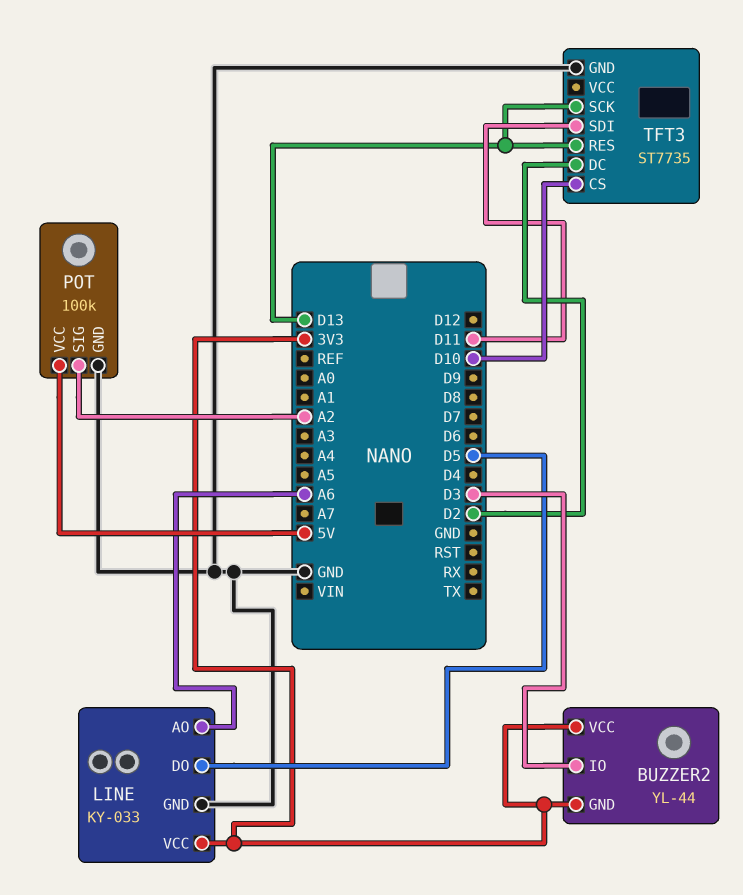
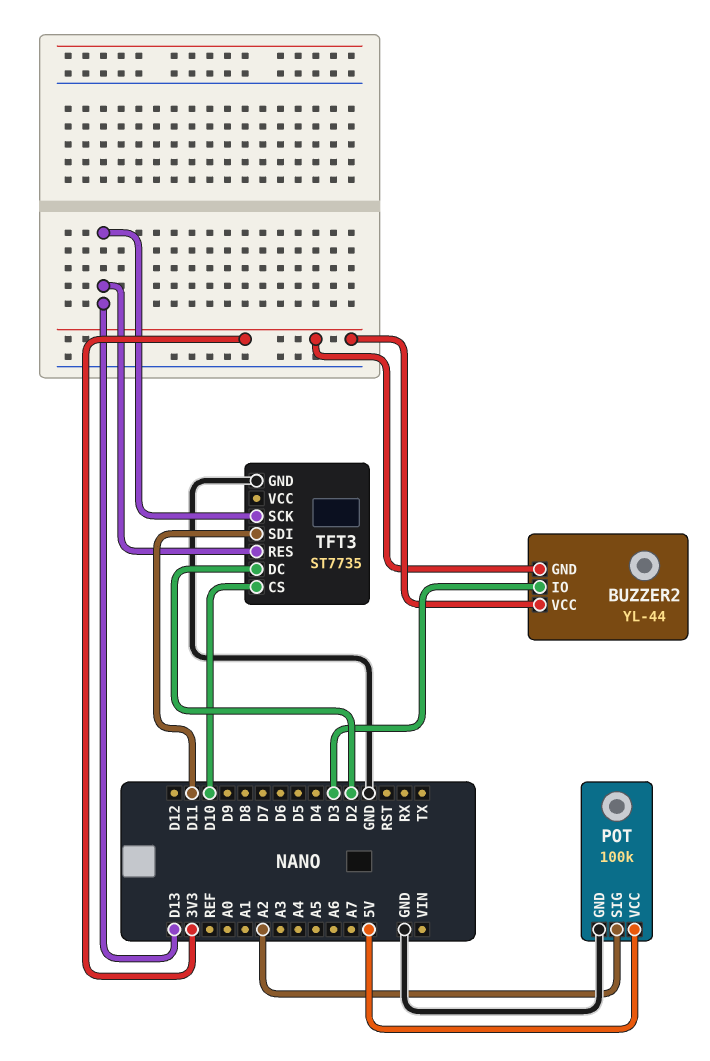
LINE: KY-033 -> none
LINE pin AO: A6 -> none
LINE pin DO: D5 -> none
LINE pin GND: GND -> none
LINE pin VCC: 3V3 -> none

